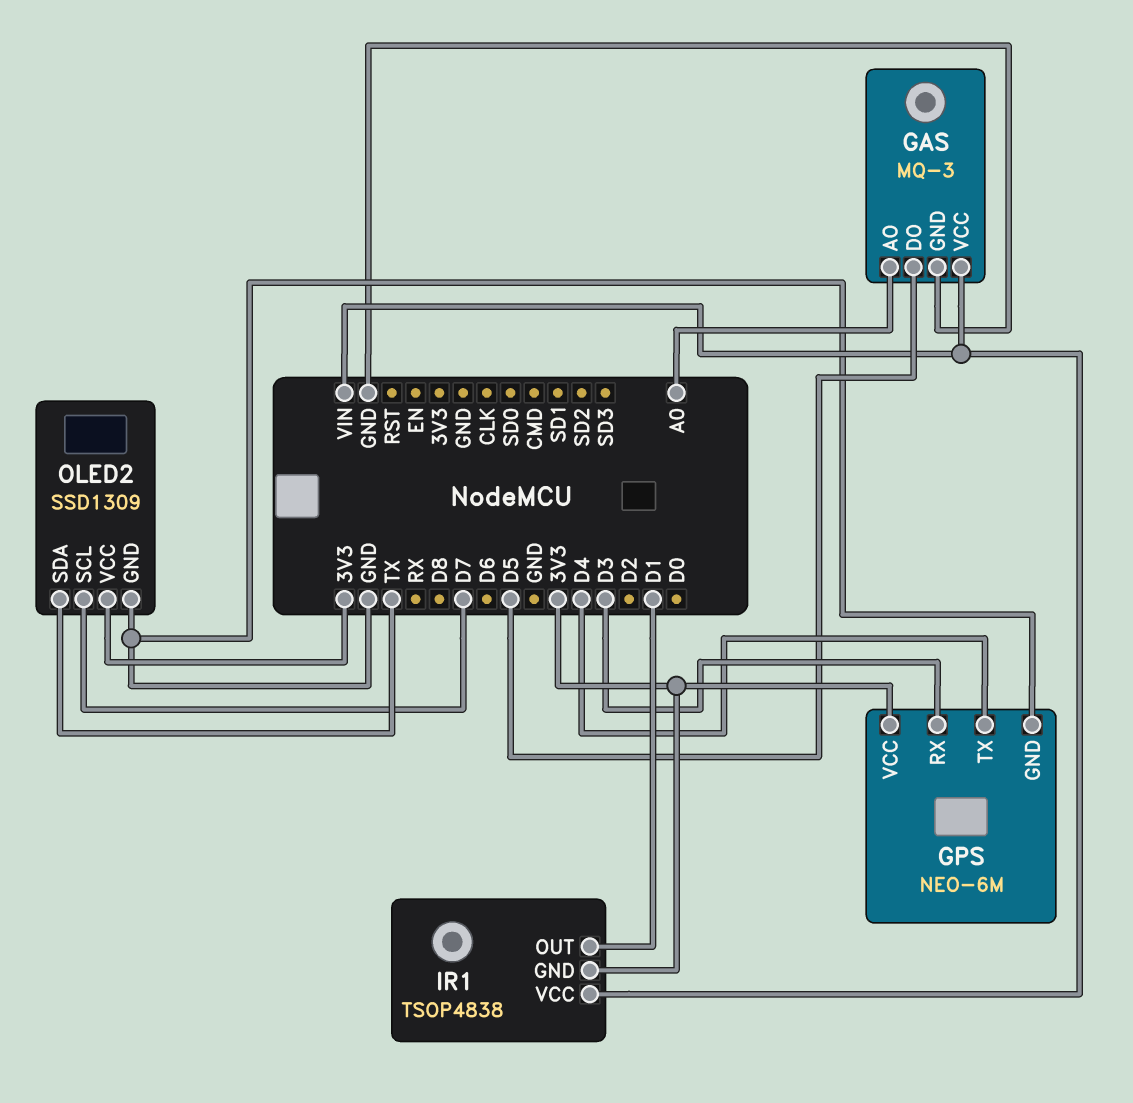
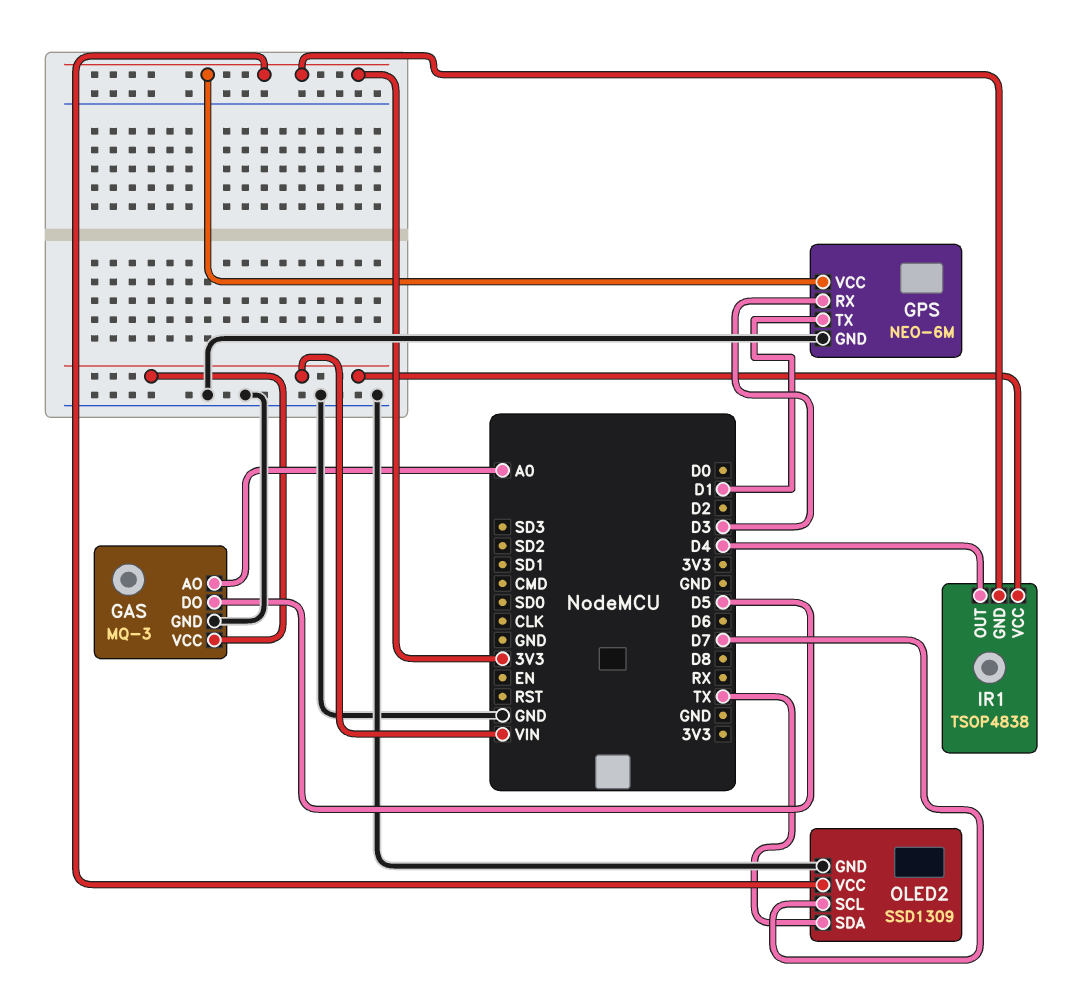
GPS pin TX: D4 -> D1
IR1 pin OUT: D1 -> D4

